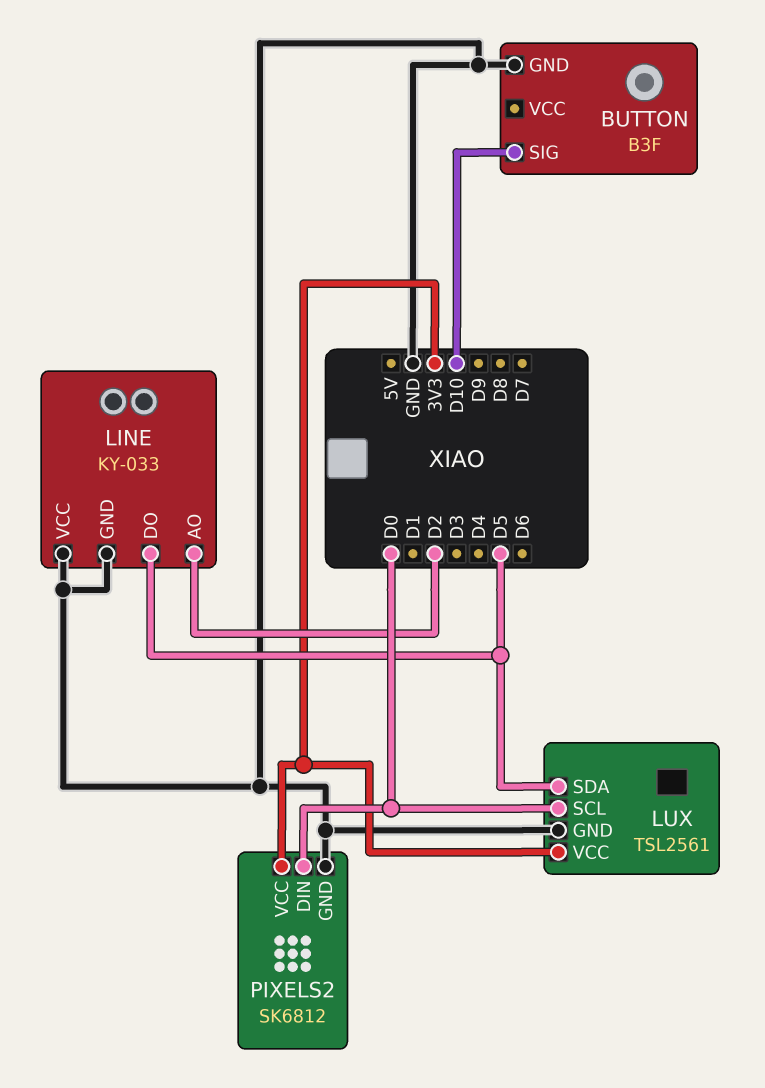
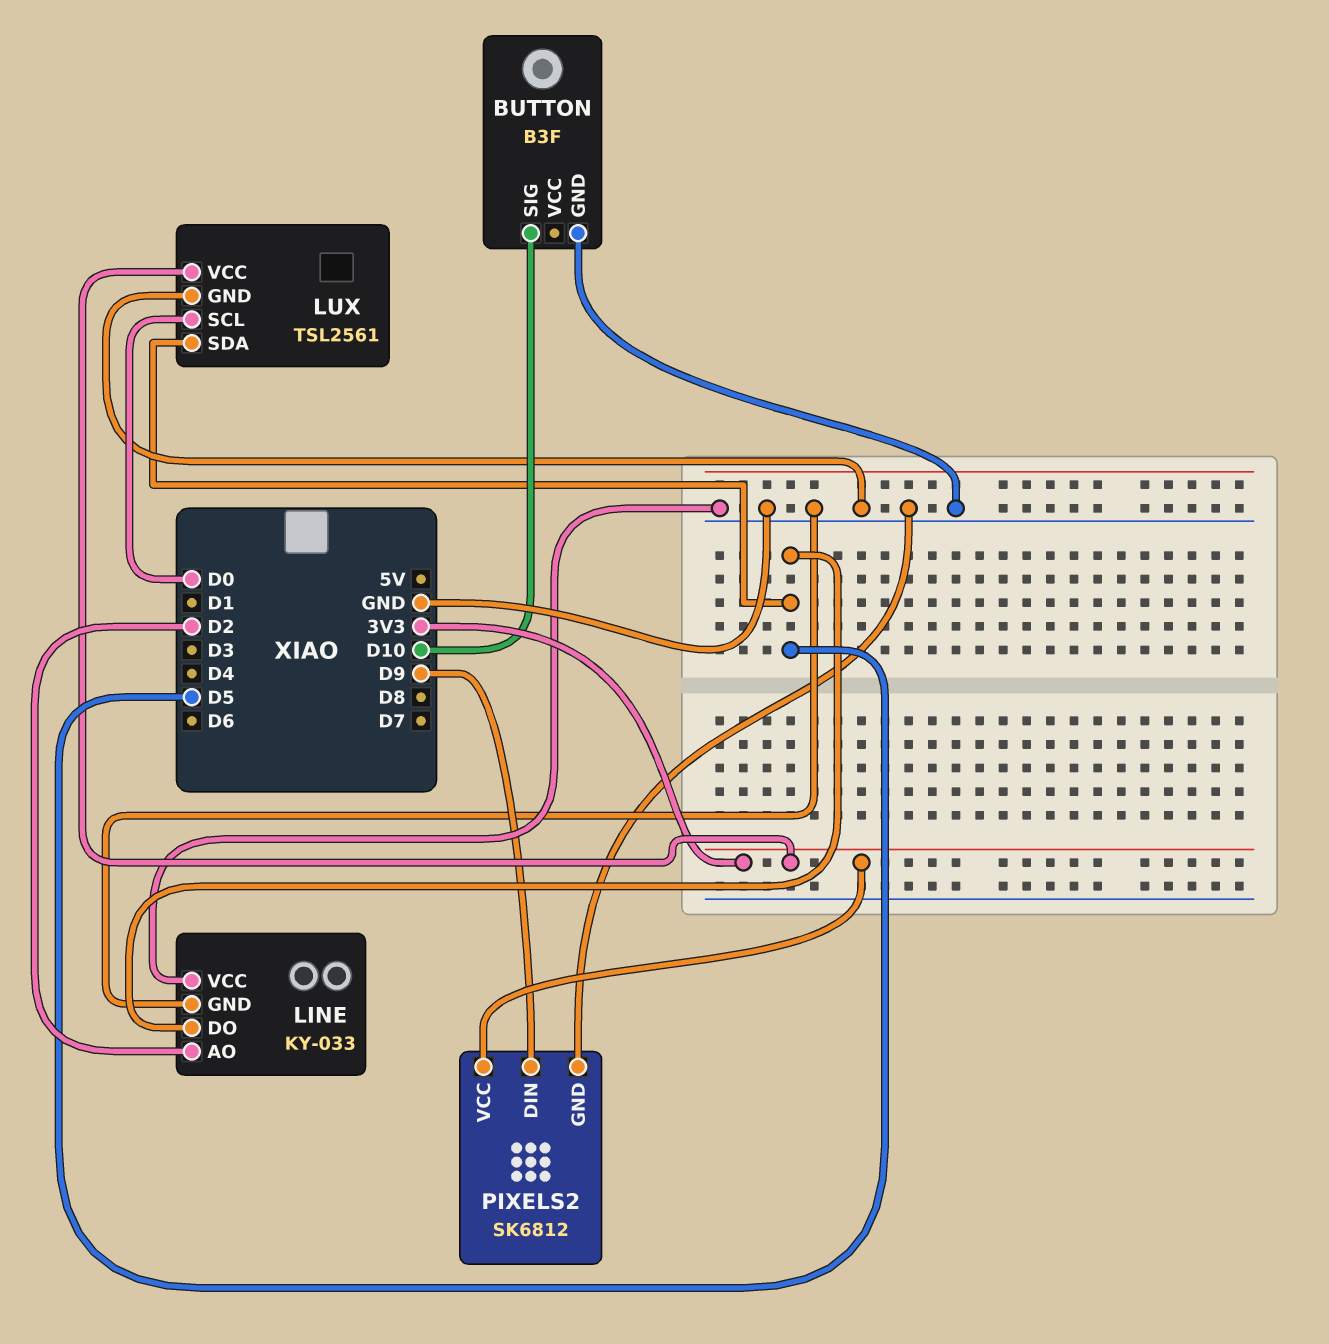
PIXELS2 pin DIN: D0 -> D9

